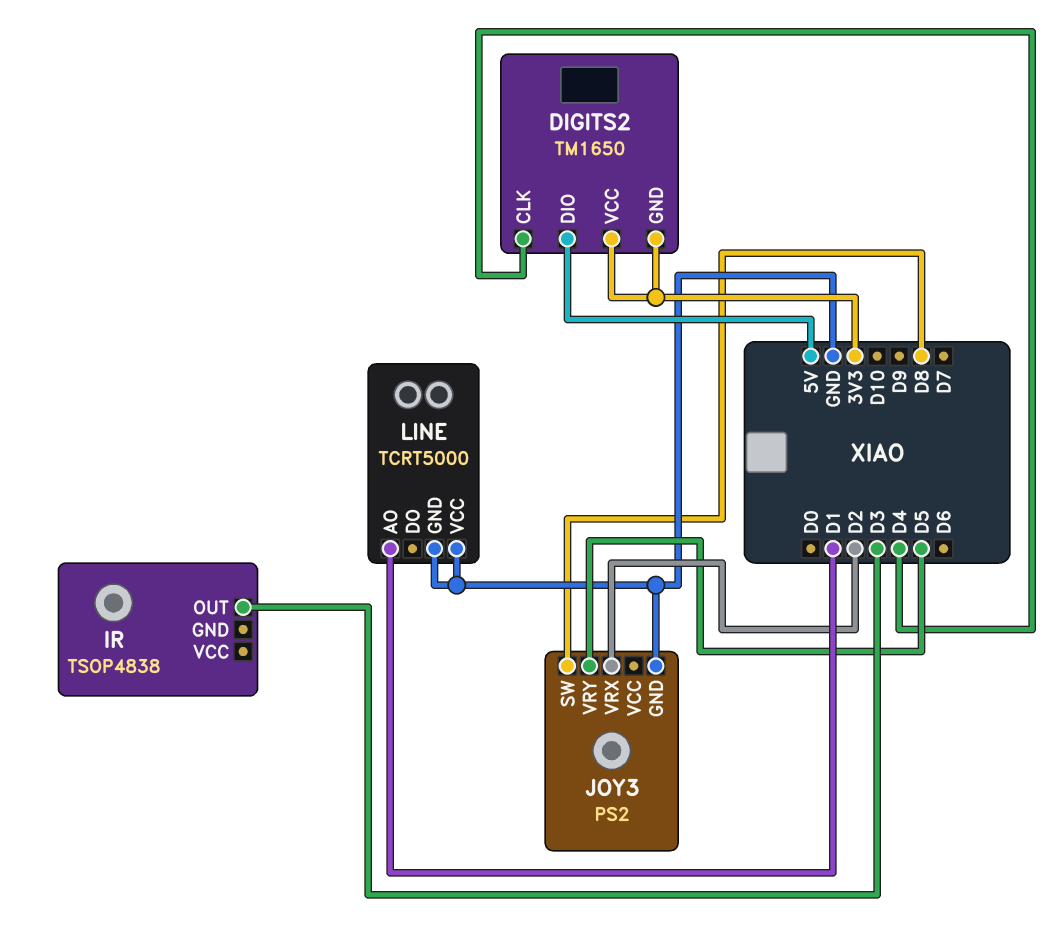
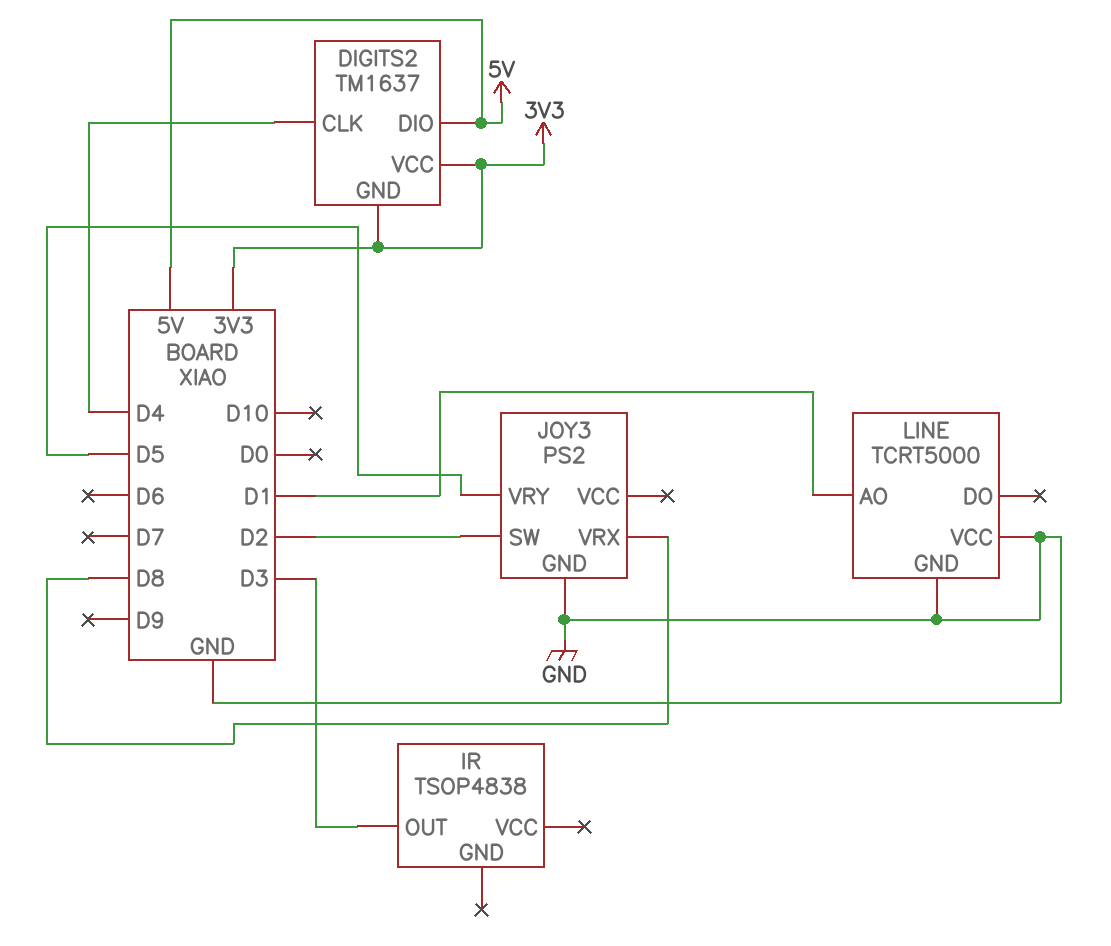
DIGITS2: TM1650 -> TM1637
JOY3 pin SW: D8 -> D2
JOY3 pin VRX: D2 -> D8

